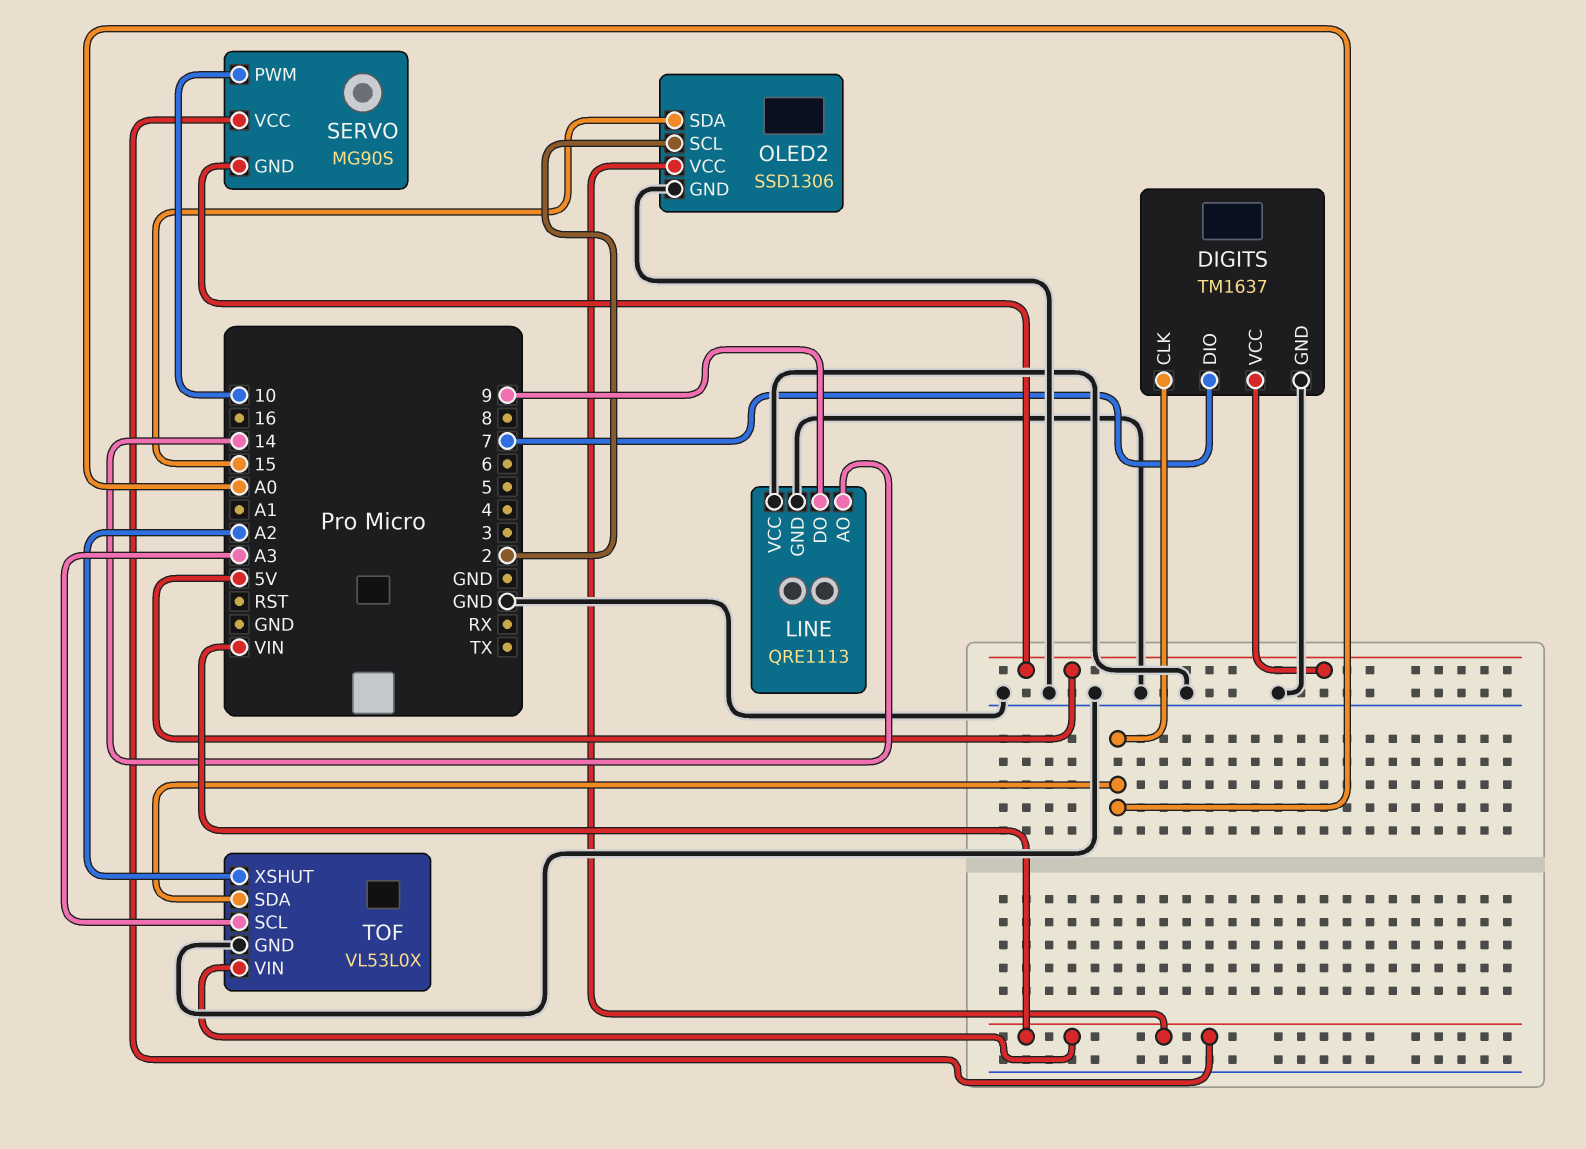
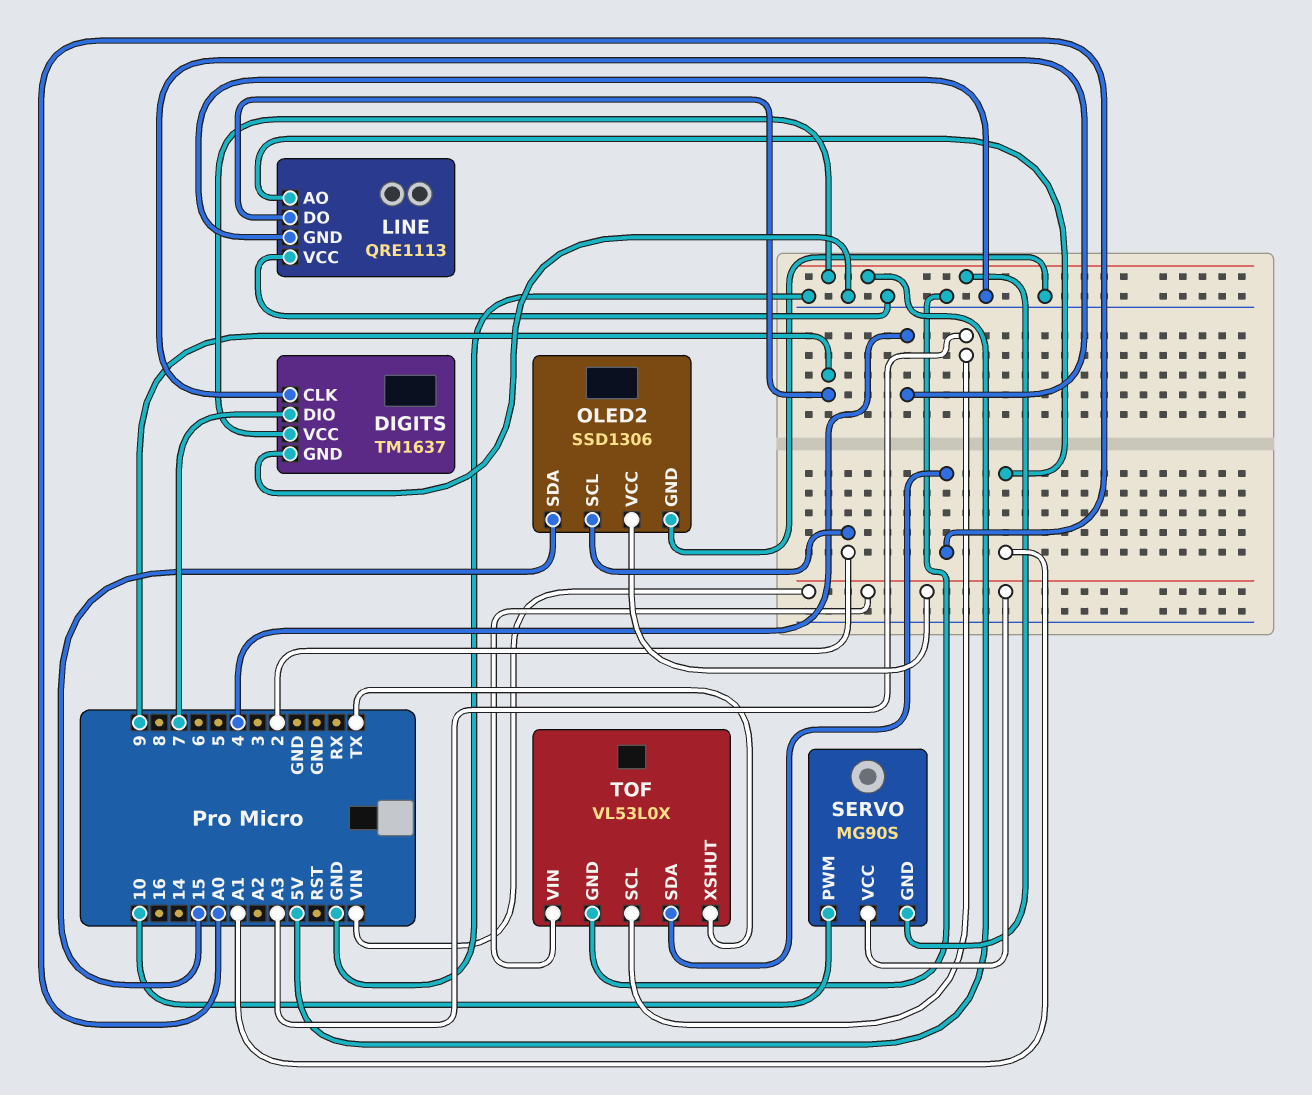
DIGITS pin CLK: A0 -> 4
LINE pin AO: 14 -> A1
TOF pin XSHUT: A2 -> TX

